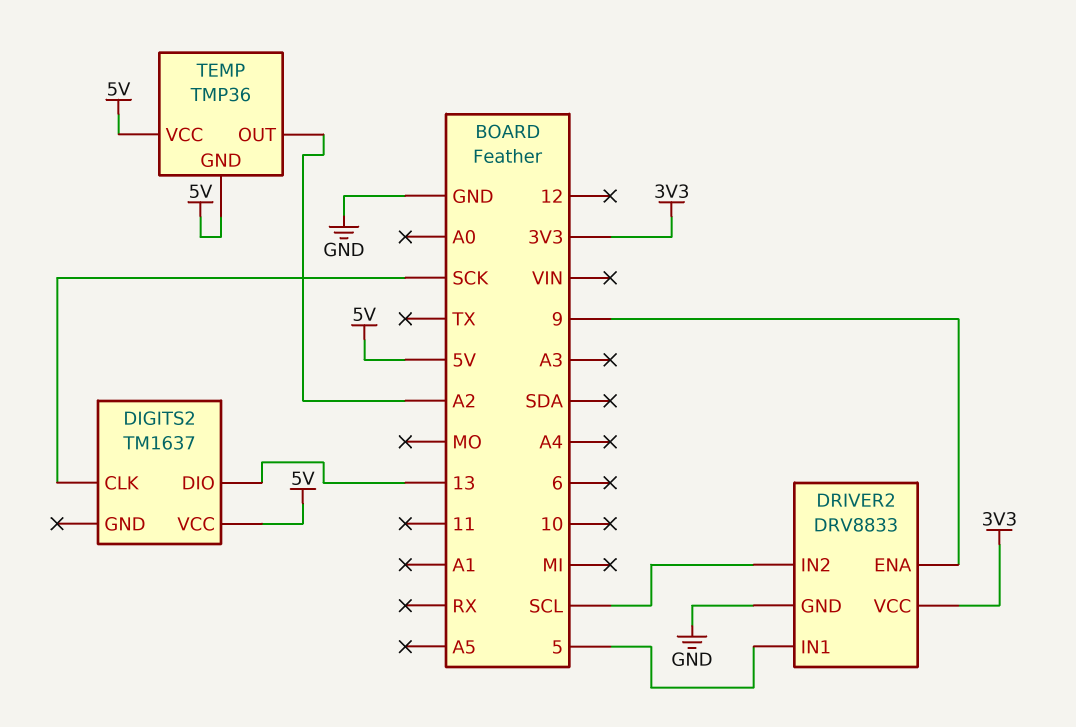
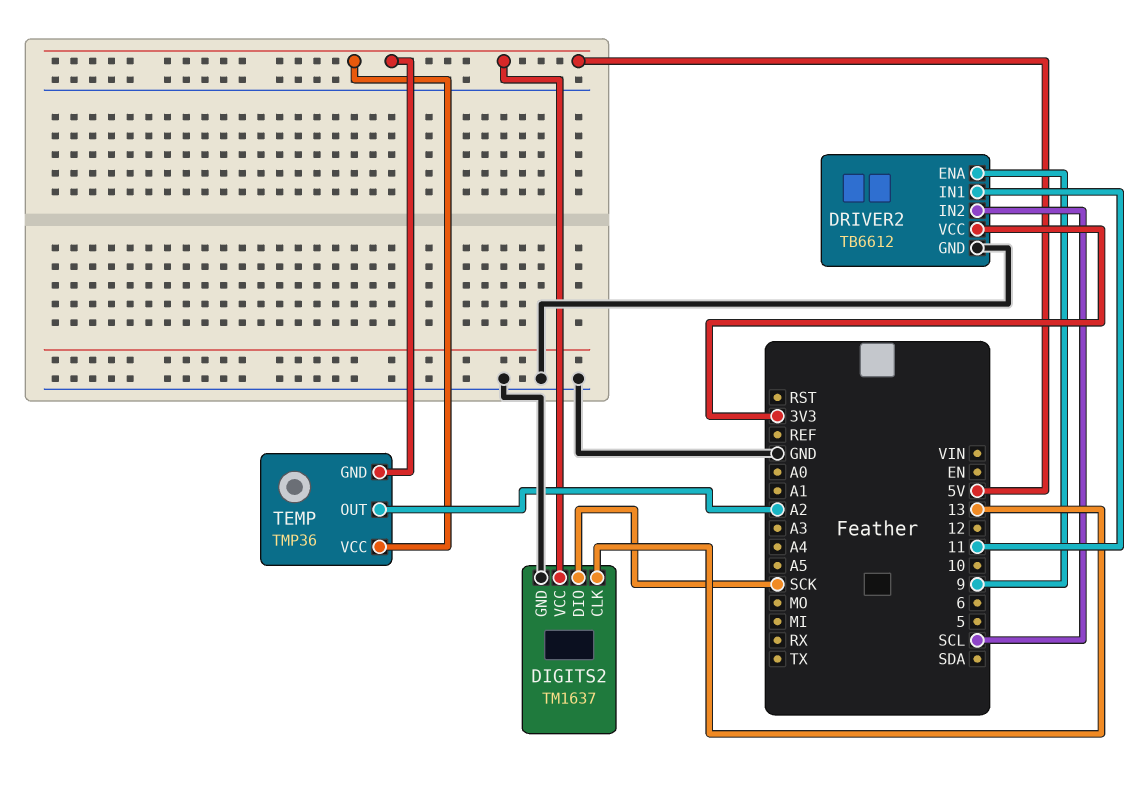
DIGITS2 pin CLK: SCK -> 13
DIGITS2 pin DIO: 13 -> SCK
DIGITS2 pin GND: none -> GND
DRIVER2: DRV8833 -> TB6612
DRIVER2 pin IN1: 5 -> 11

